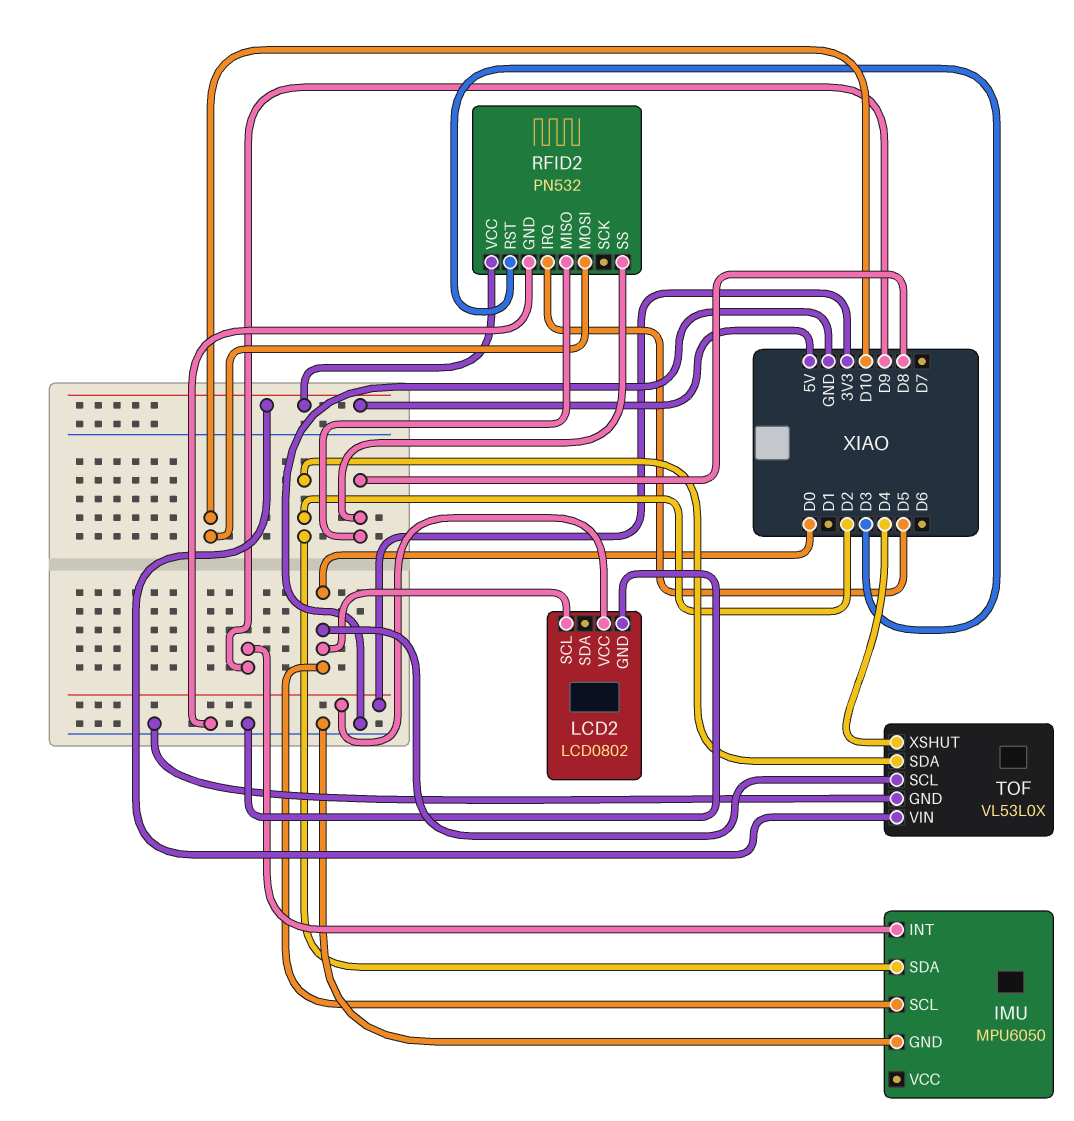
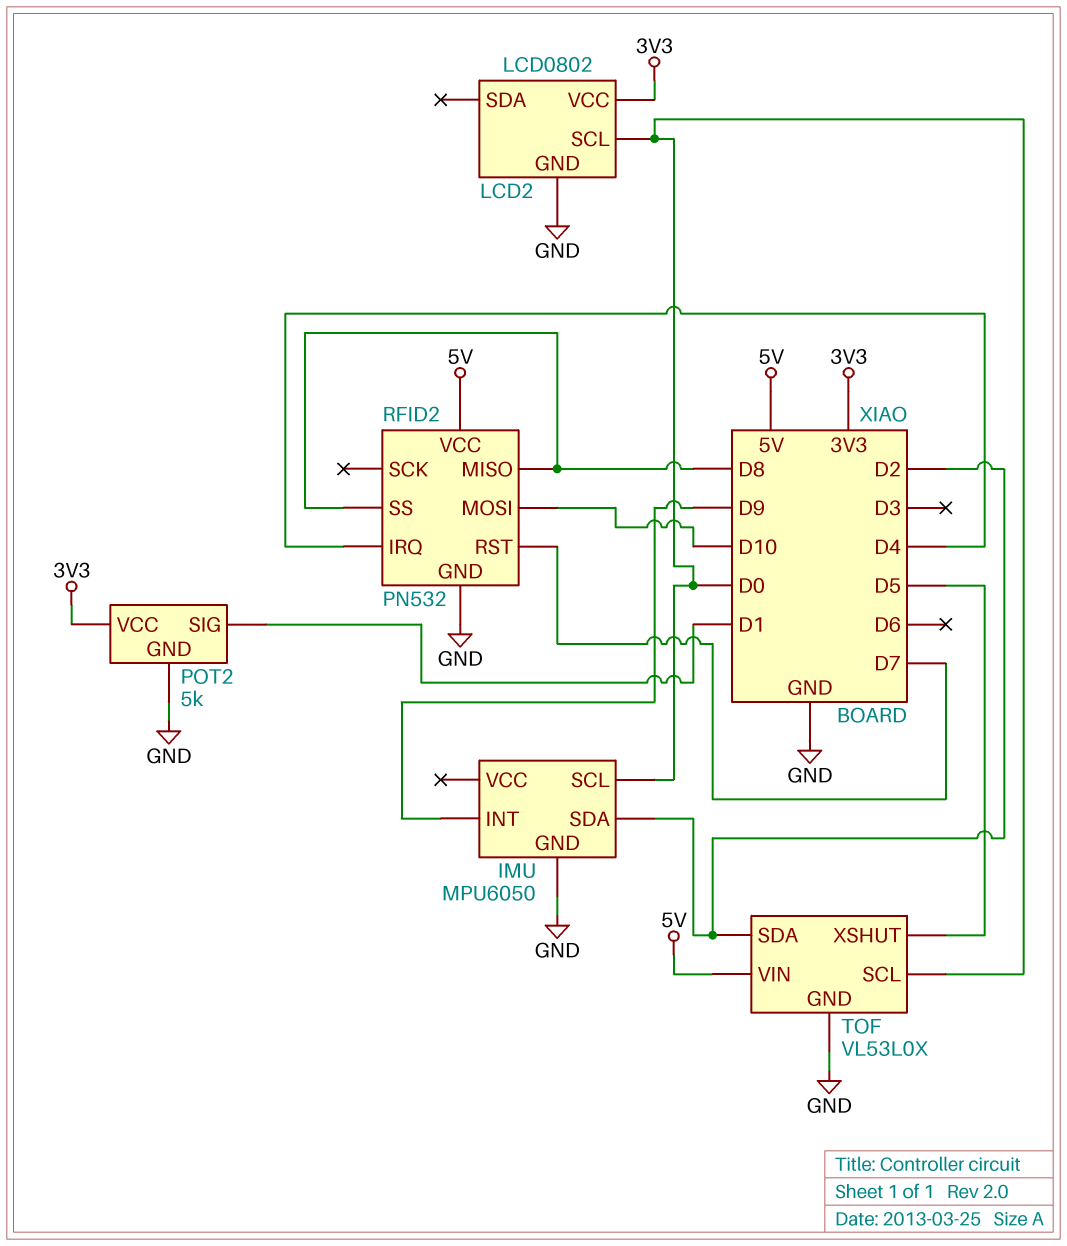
POT2: none -> 5k
POT2 pin GND: none -> GND
POT2 pin SIG: none -> D1
POT2 pin VCC: none -> 3V3
RFID2 pin IRQ: D5 -> D4
RFID2 pin RST: D3 -> D7
TOF pin XSHUT: D4 -> D5

